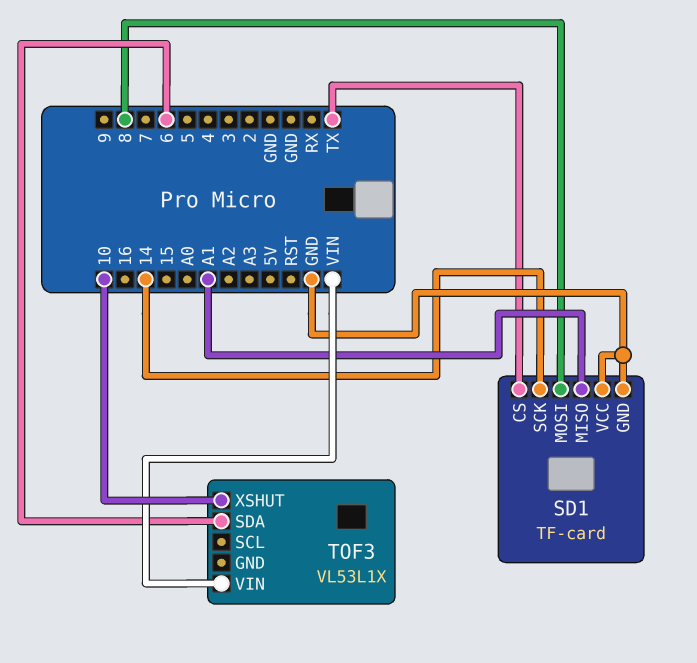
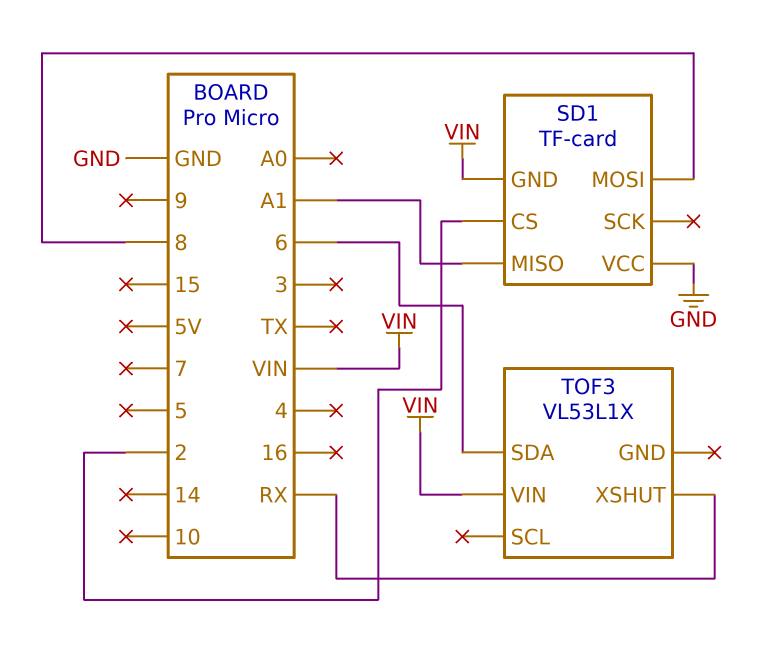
SD1 pin CS: TX -> 2
SD1 pin GND: GND -> VIN
SD1 pin SCK: 14 -> none
TOF3 pin XSHUT: 10 -> RX

